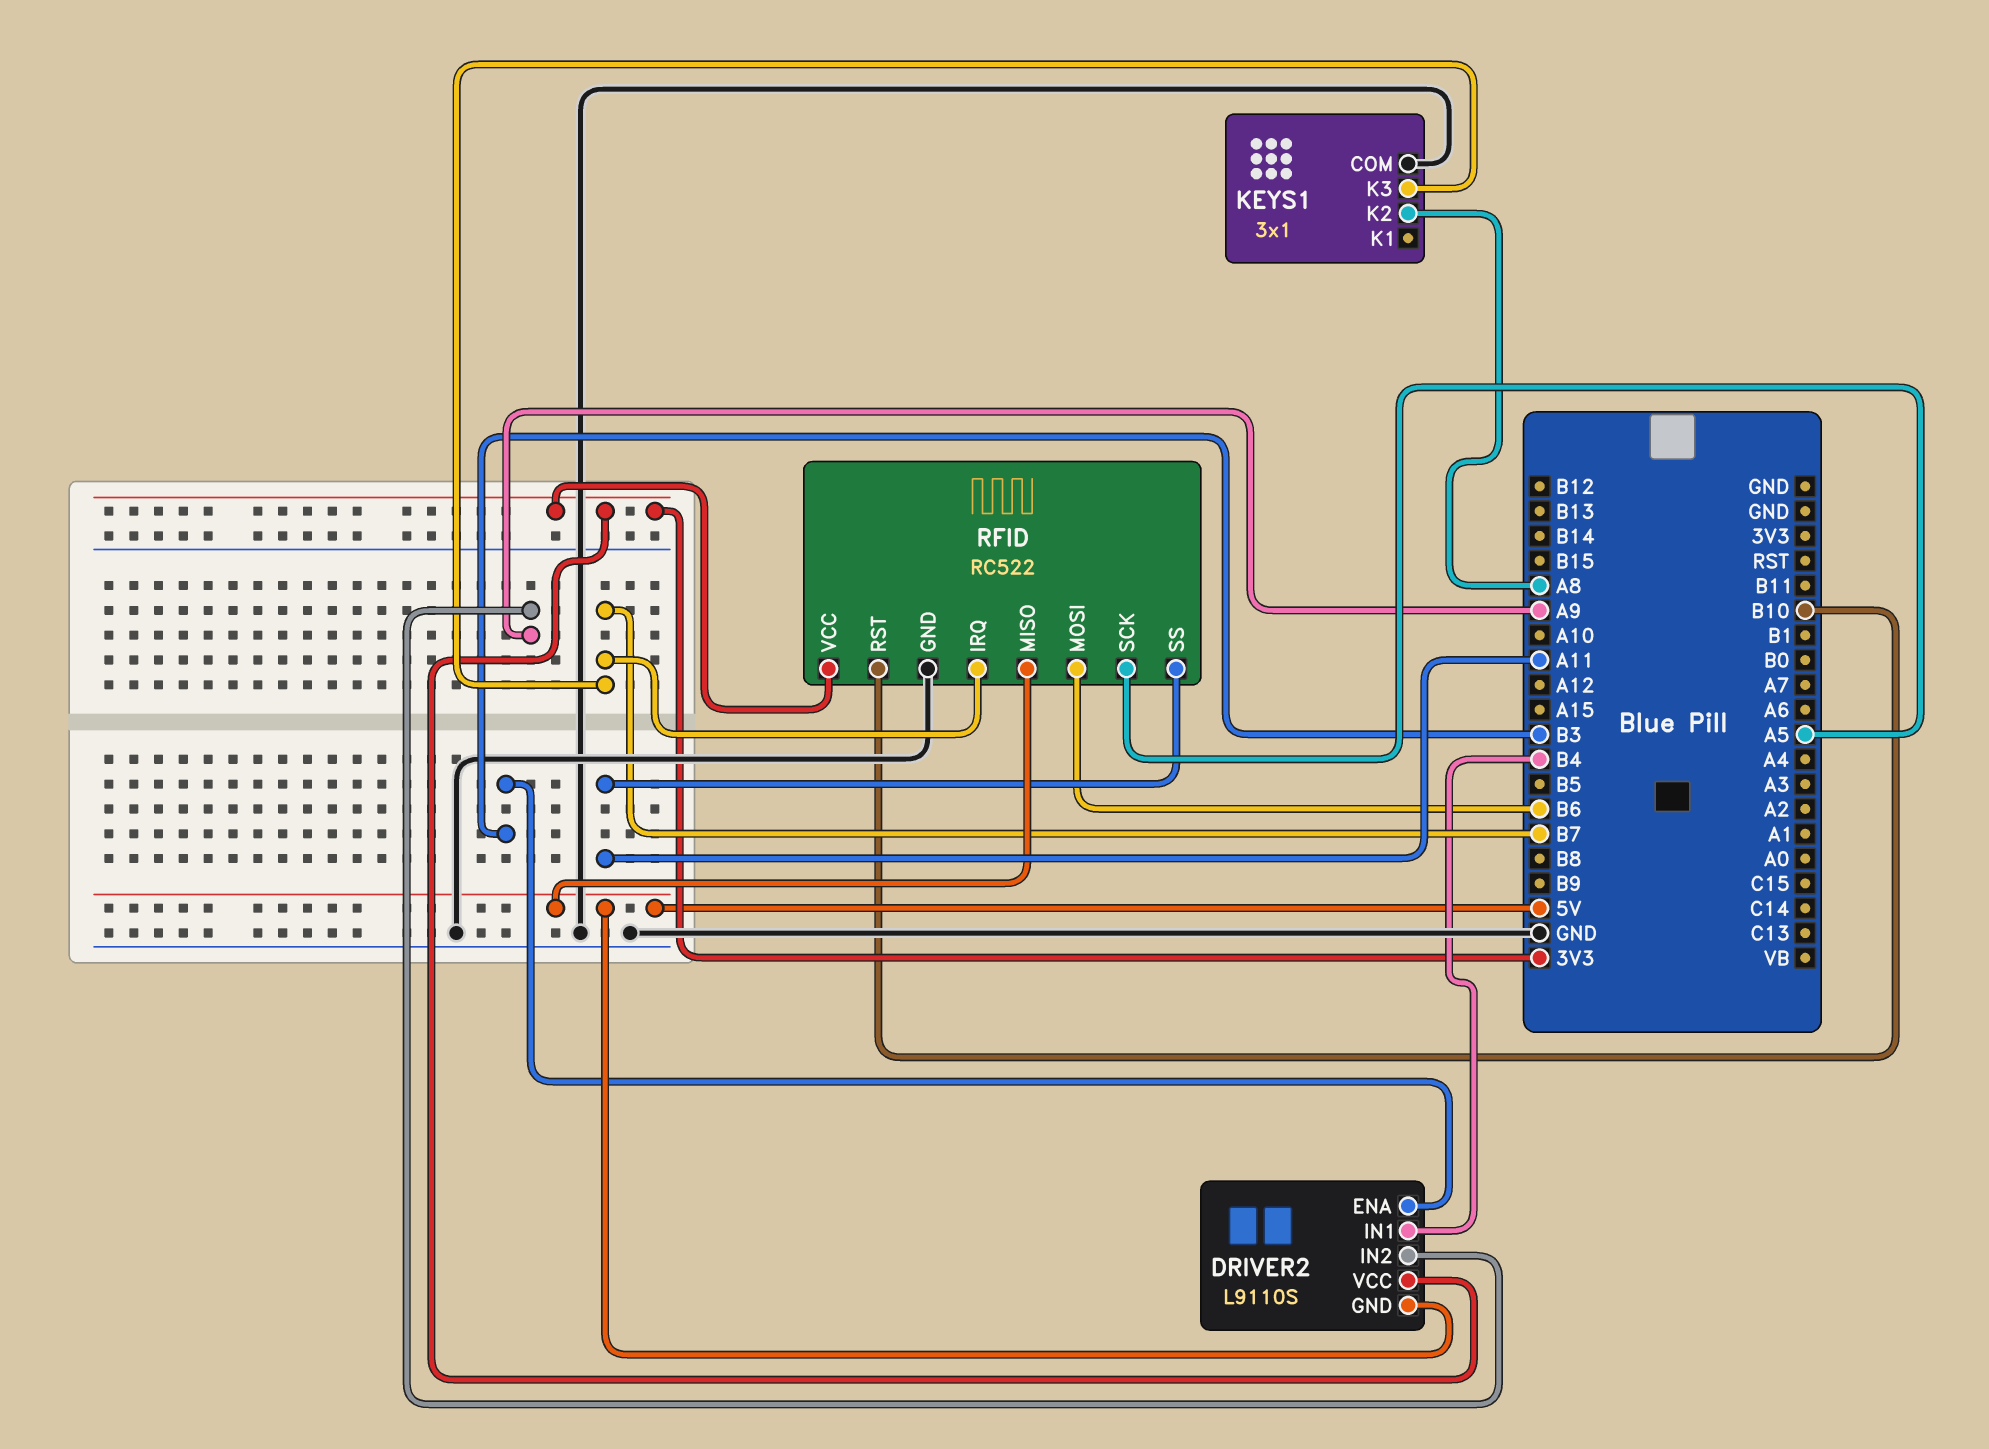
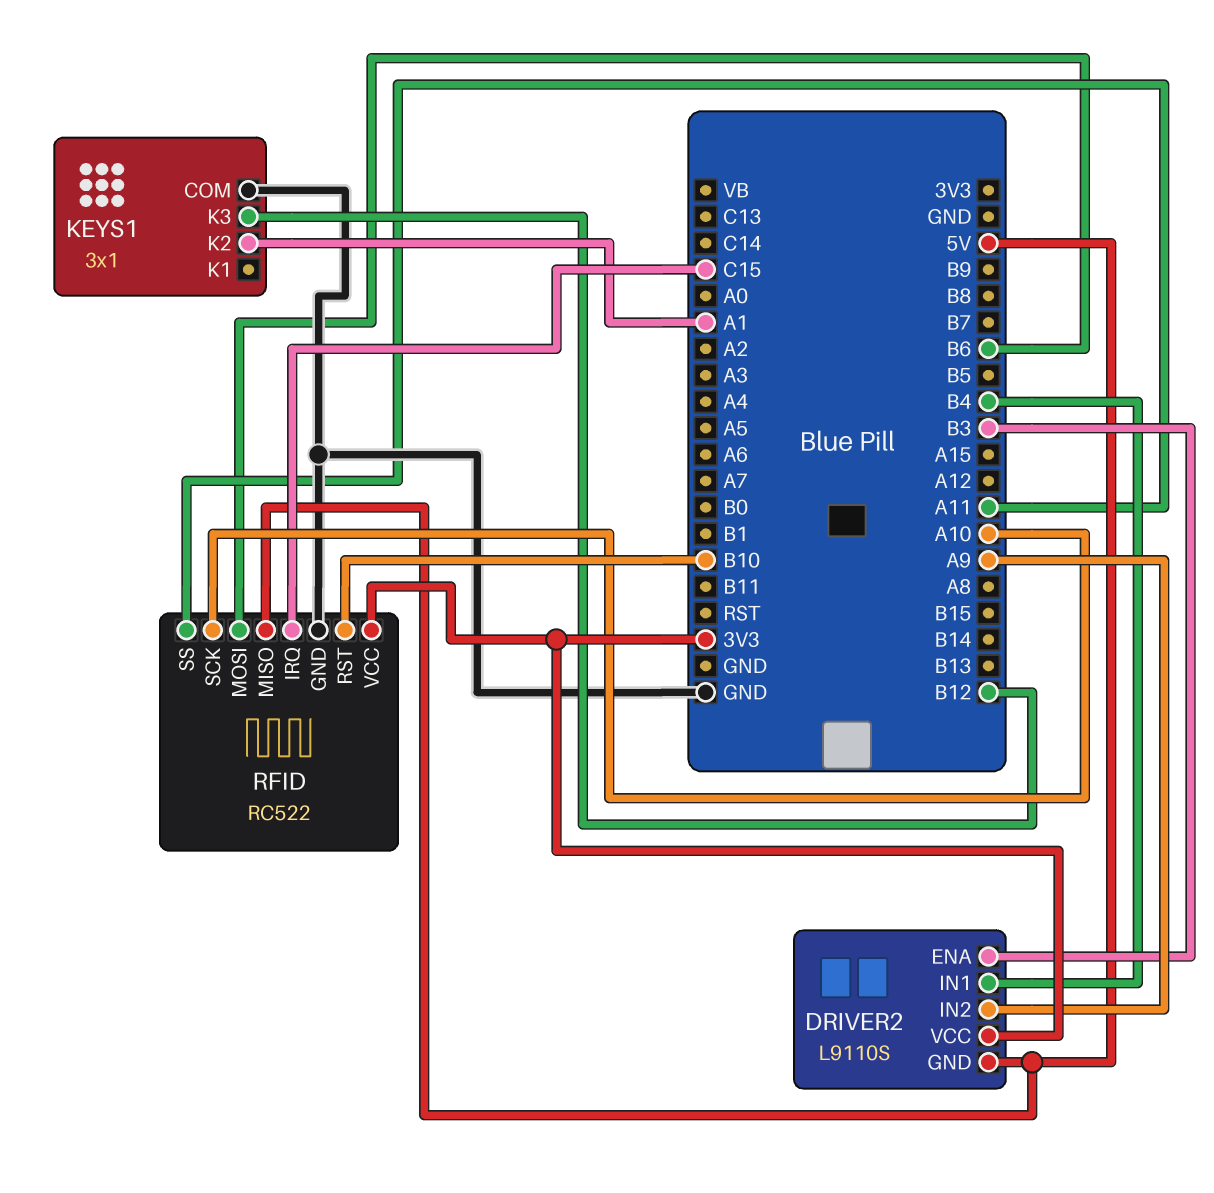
KEYS1 pin K2: A8 -> A1
KEYS1 pin K3: B7 -> B12
RFID pin IRQ: B7 -> C15
RFID pin SCK: A5 -> A10

